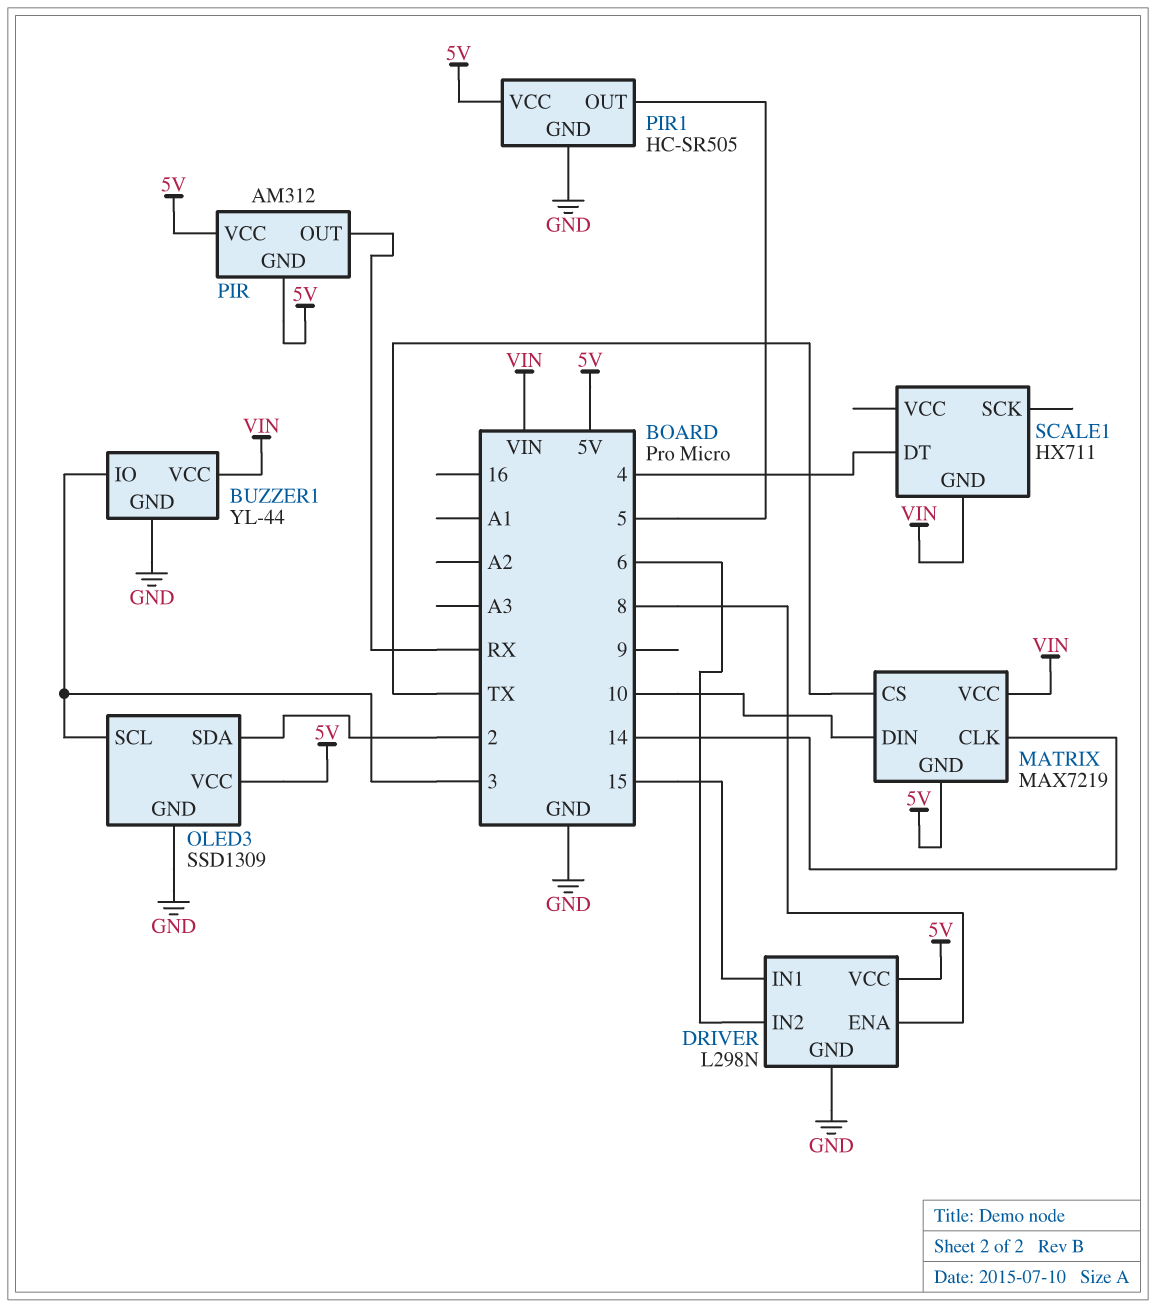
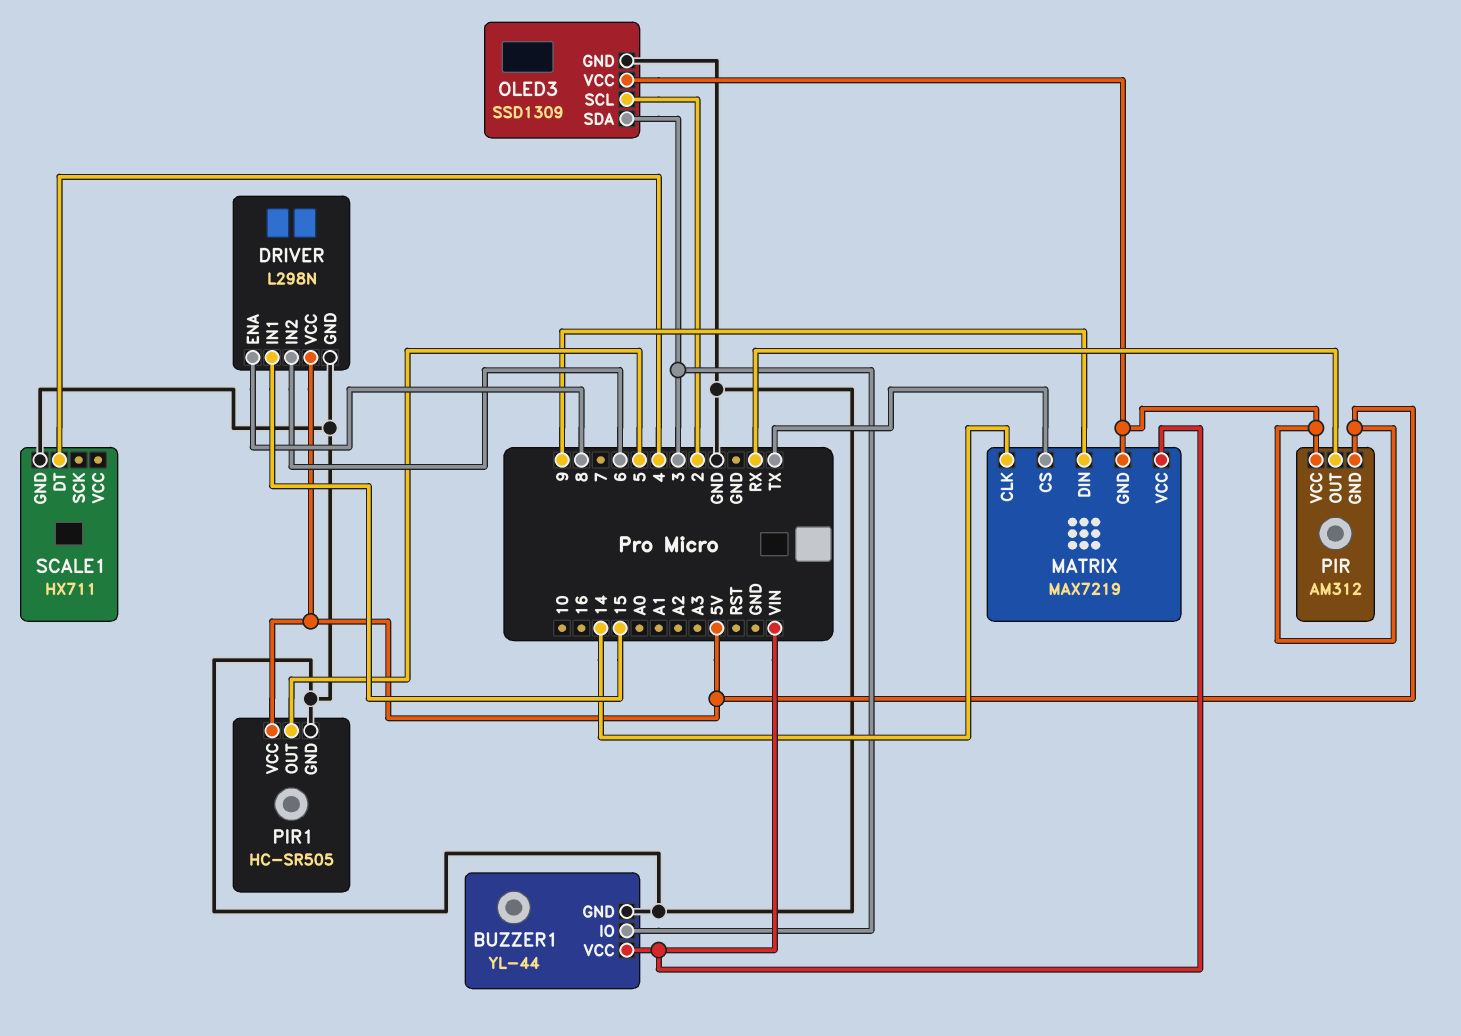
MATRIX pin DIN: 10 -> 9
OLED3 pin SCL: 3 -> 2
OLED3 pin SDA: 2 -> 3
SCALE1 pin GND: VIN -> GND

